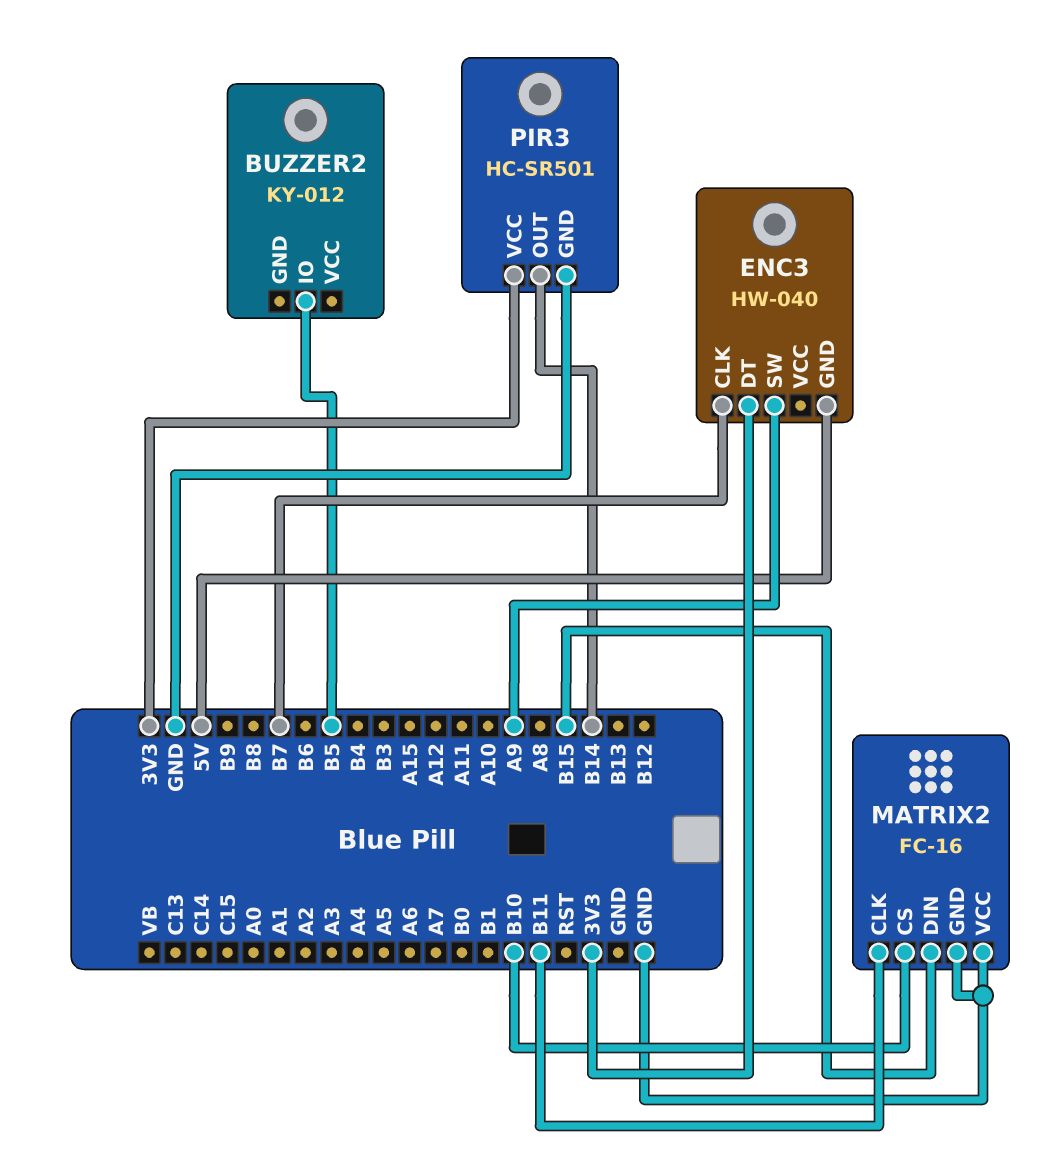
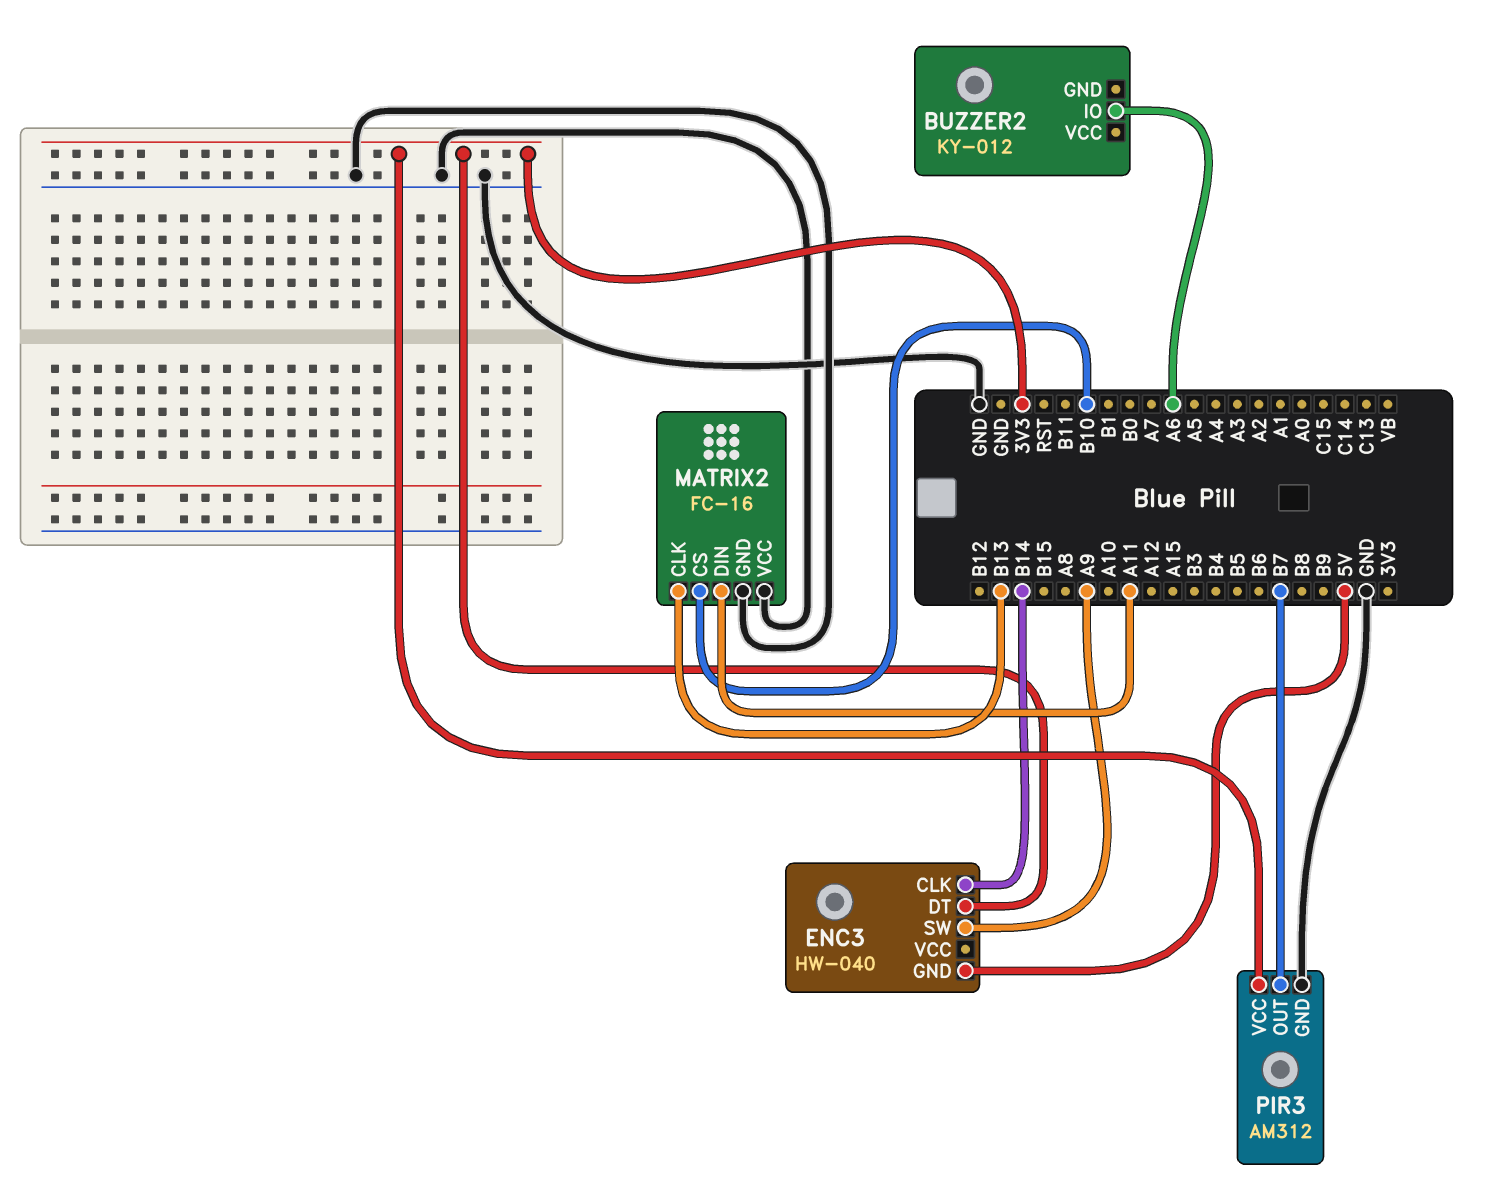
BUZZER2 pin IO: B5 -> A6
ENC3 pin CLK: B7 -> B14
MATRIX2 pin CLK: B11 -> B13
MATRIX2 pin DIN: B15 -> A11
PIR3: HC-SR501 -> AM312
PIR3 pin OUT: B14 -> B7

